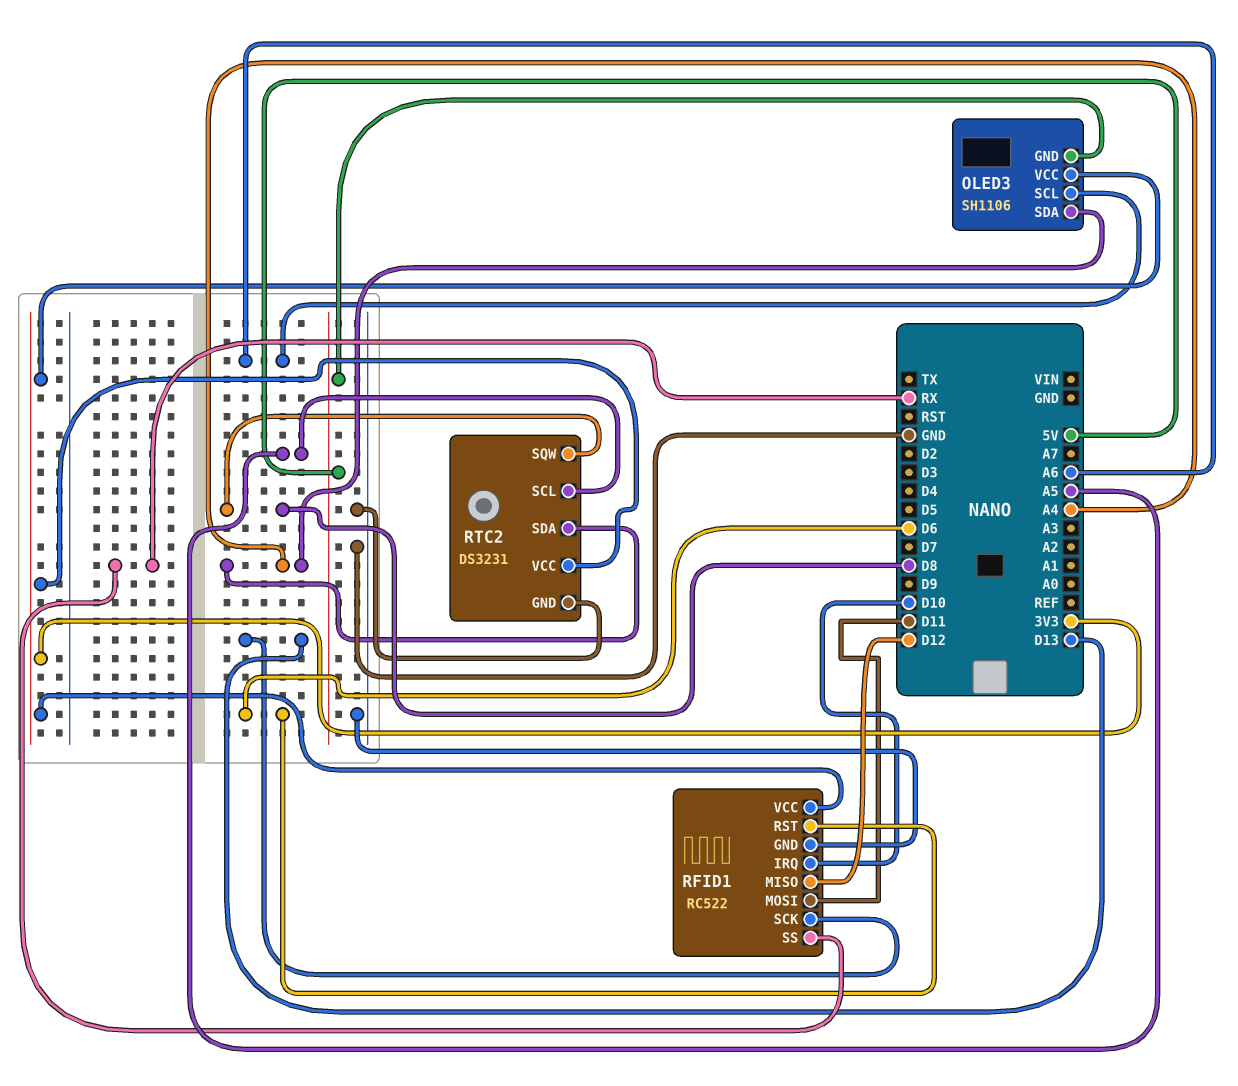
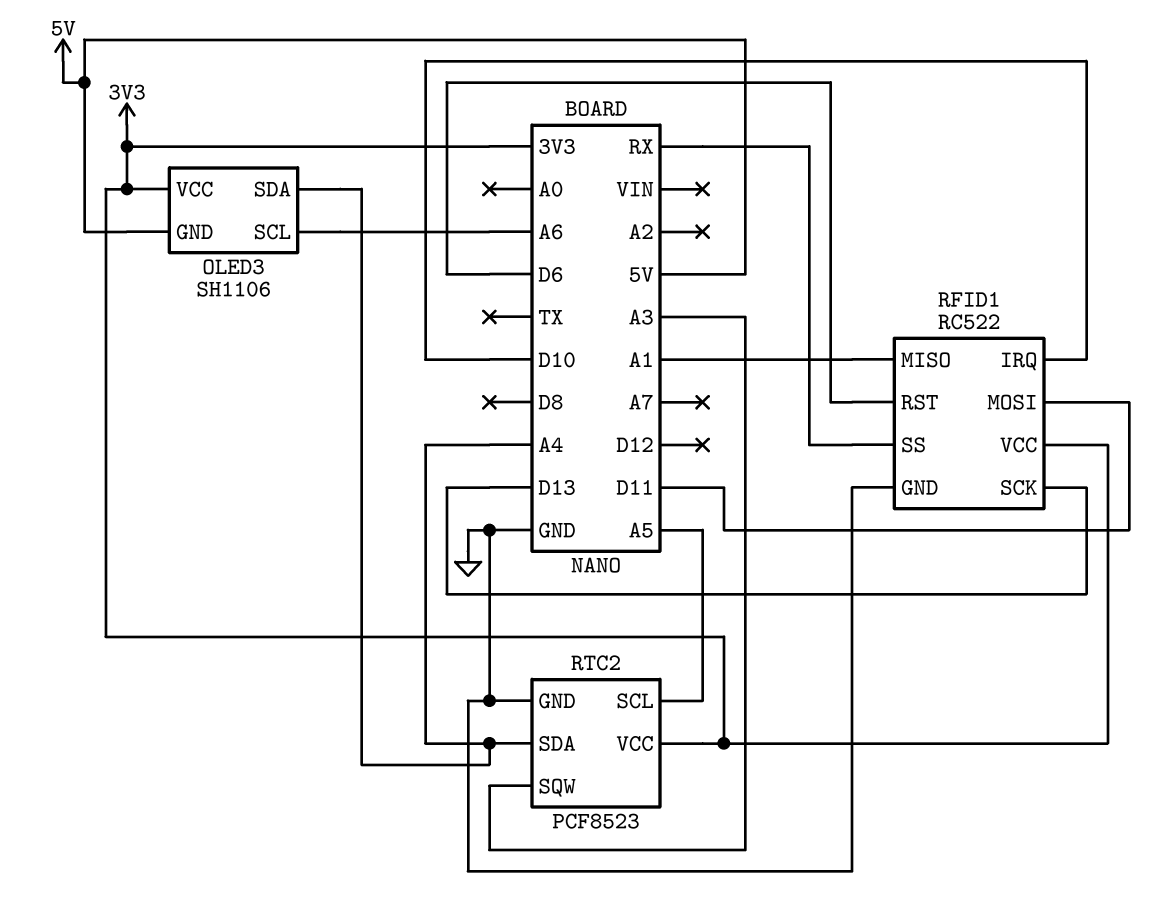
RFID1 pin MISO: D12 -> A1
RTC2: DS3231 -> PCF8523
RTC2 pin SQW: D8 -> A3

